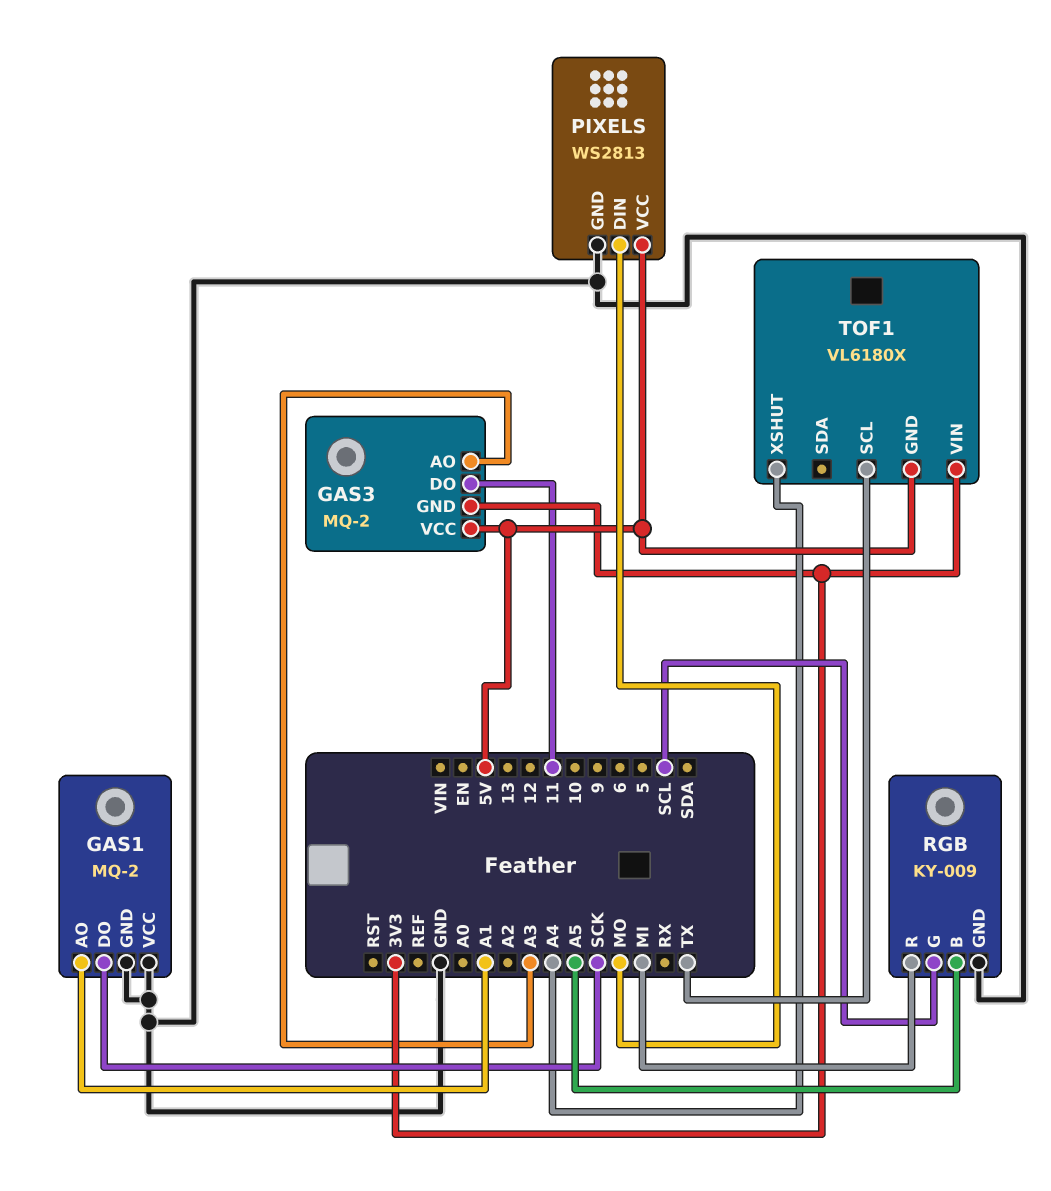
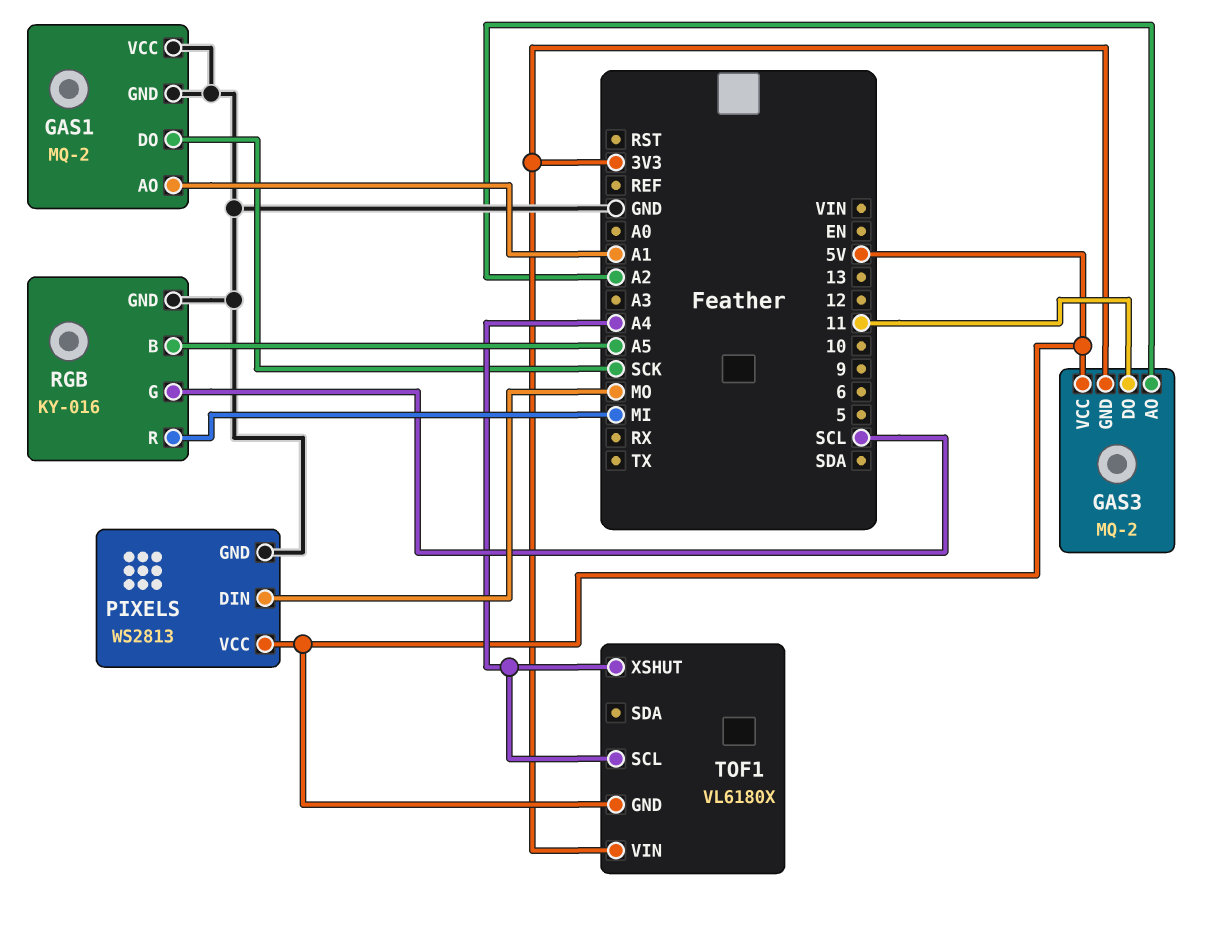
GAS3 pin AO: A3 -> A2
RGB: KY-009 -> KY-016
TOF1 pin SCL: TX -> A4

